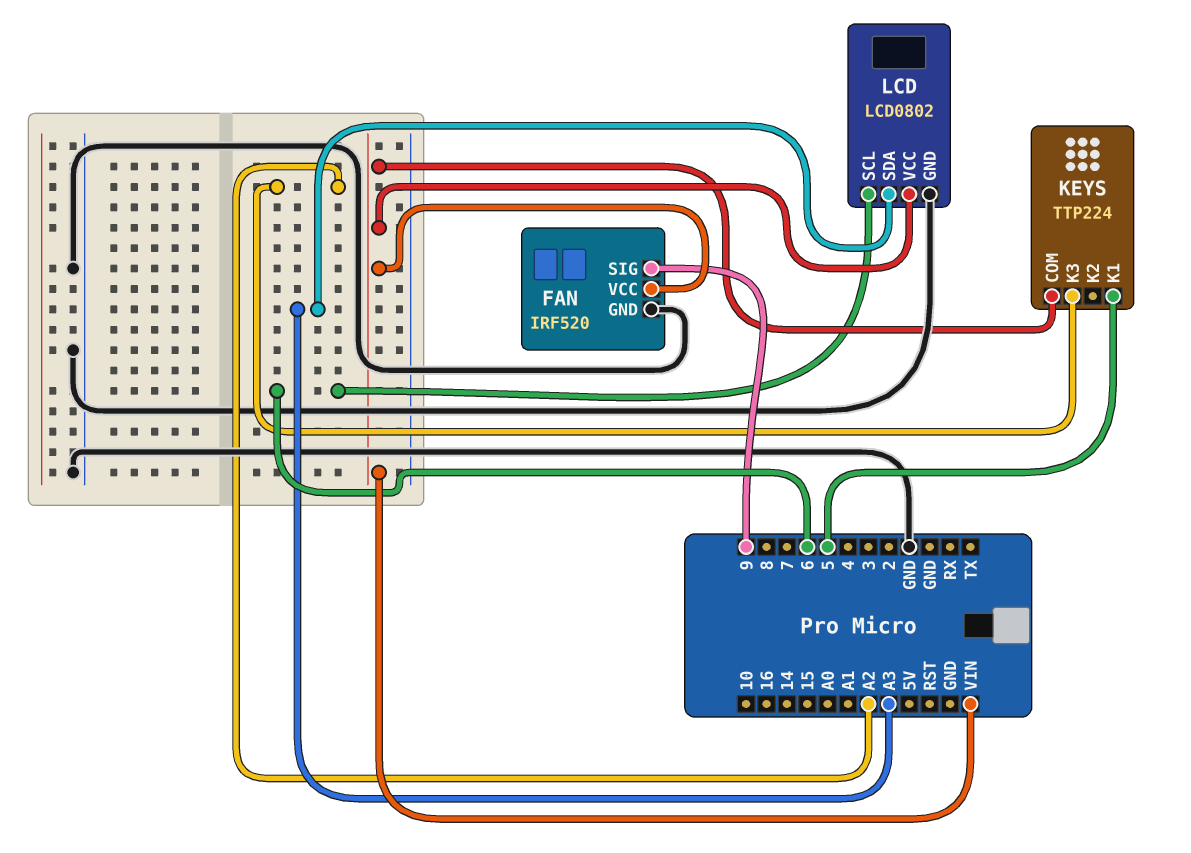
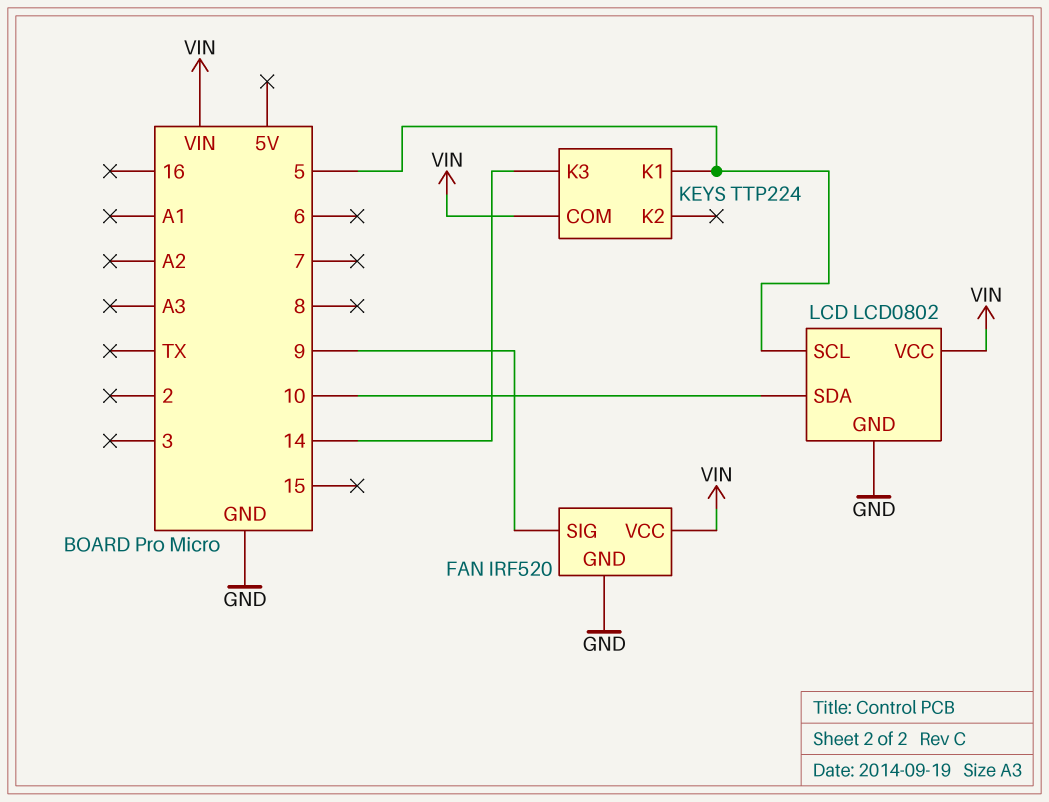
KEYS pin K3: A2 -> 14
LCD pin SCL: 6 -> 5
LCD pin SDA: A3 -> 10

